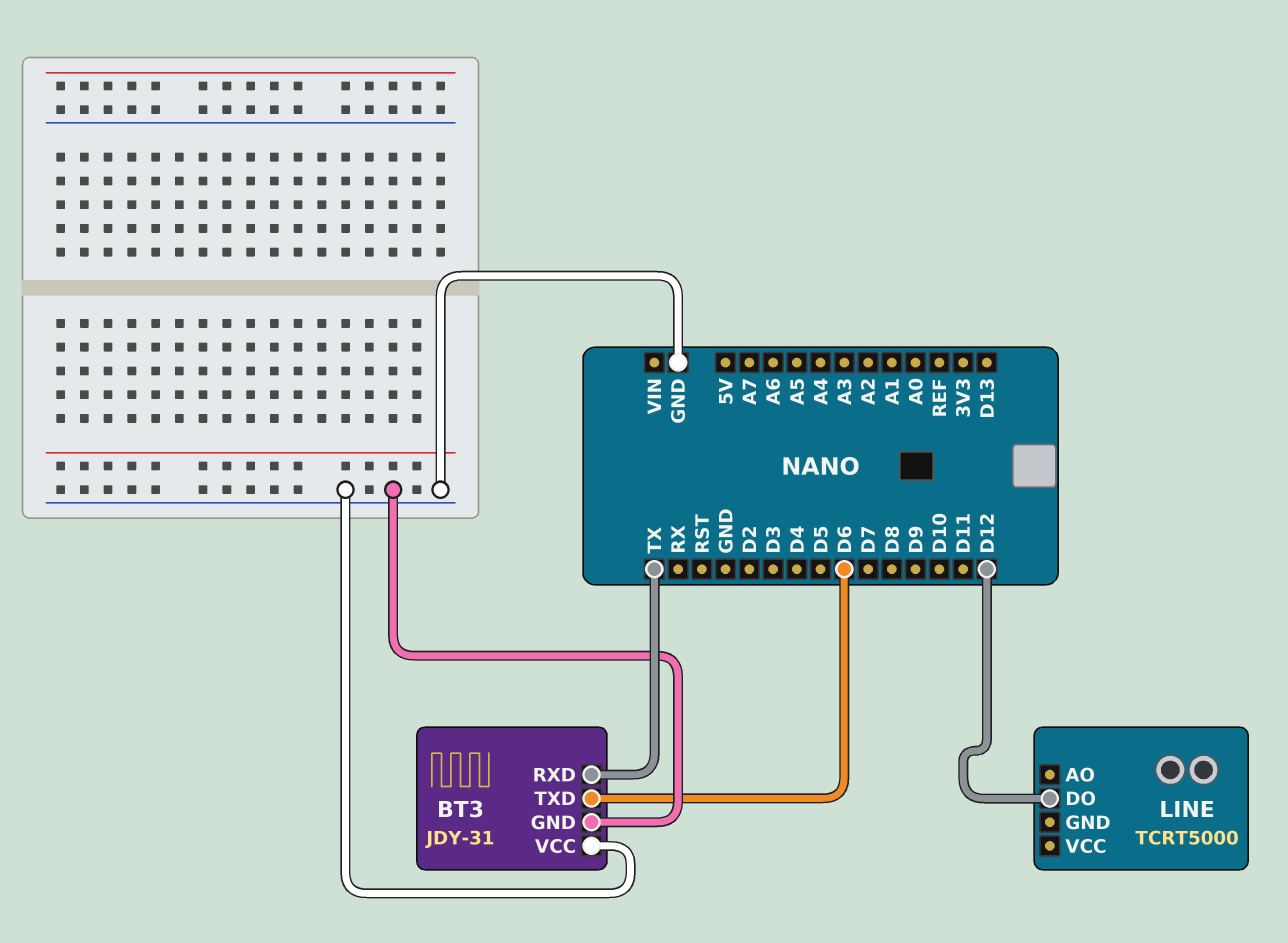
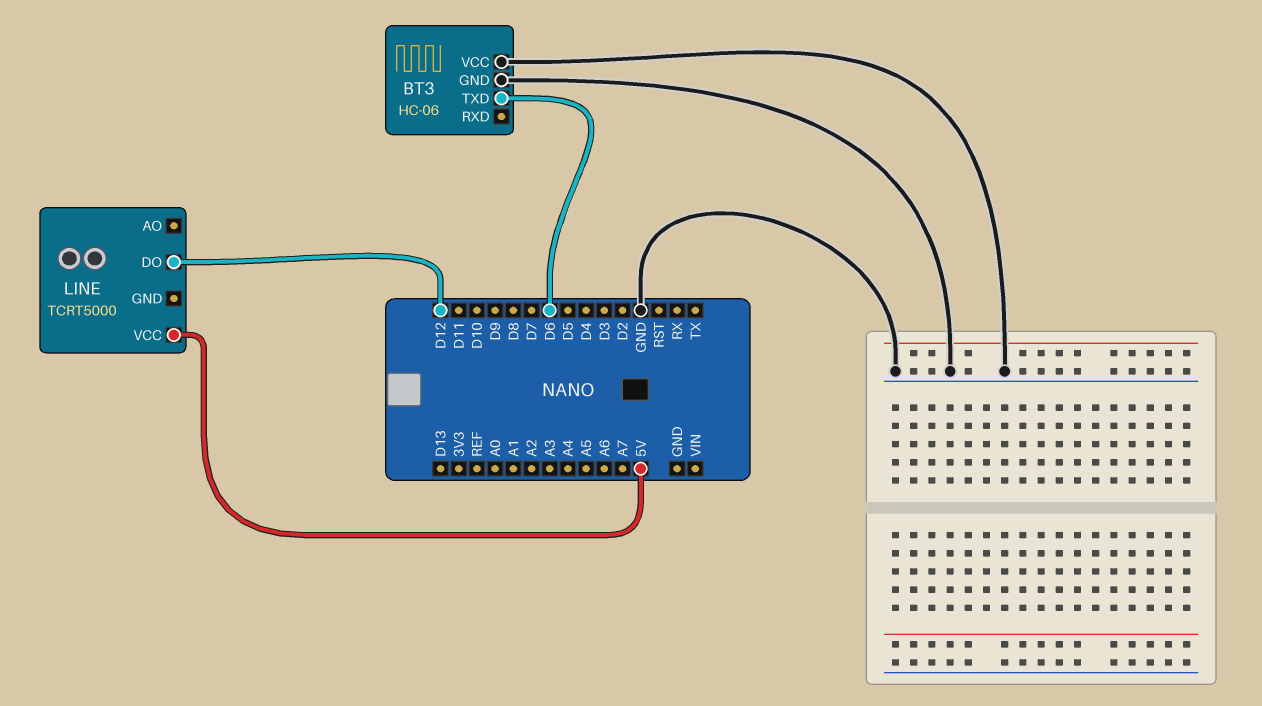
BT3: JDY-31 -> HC-06
BT3 pin RXD: TX -> none
LINE pin VCC: none -> 5V

